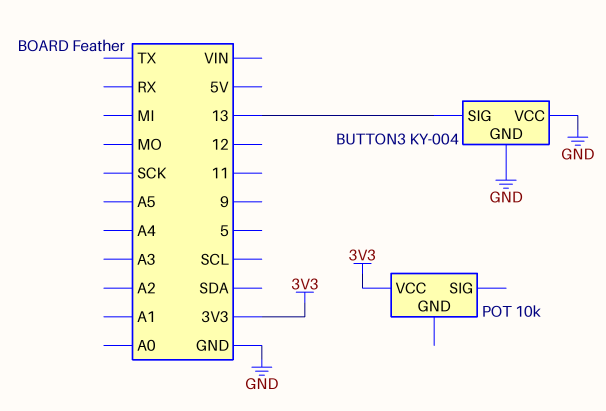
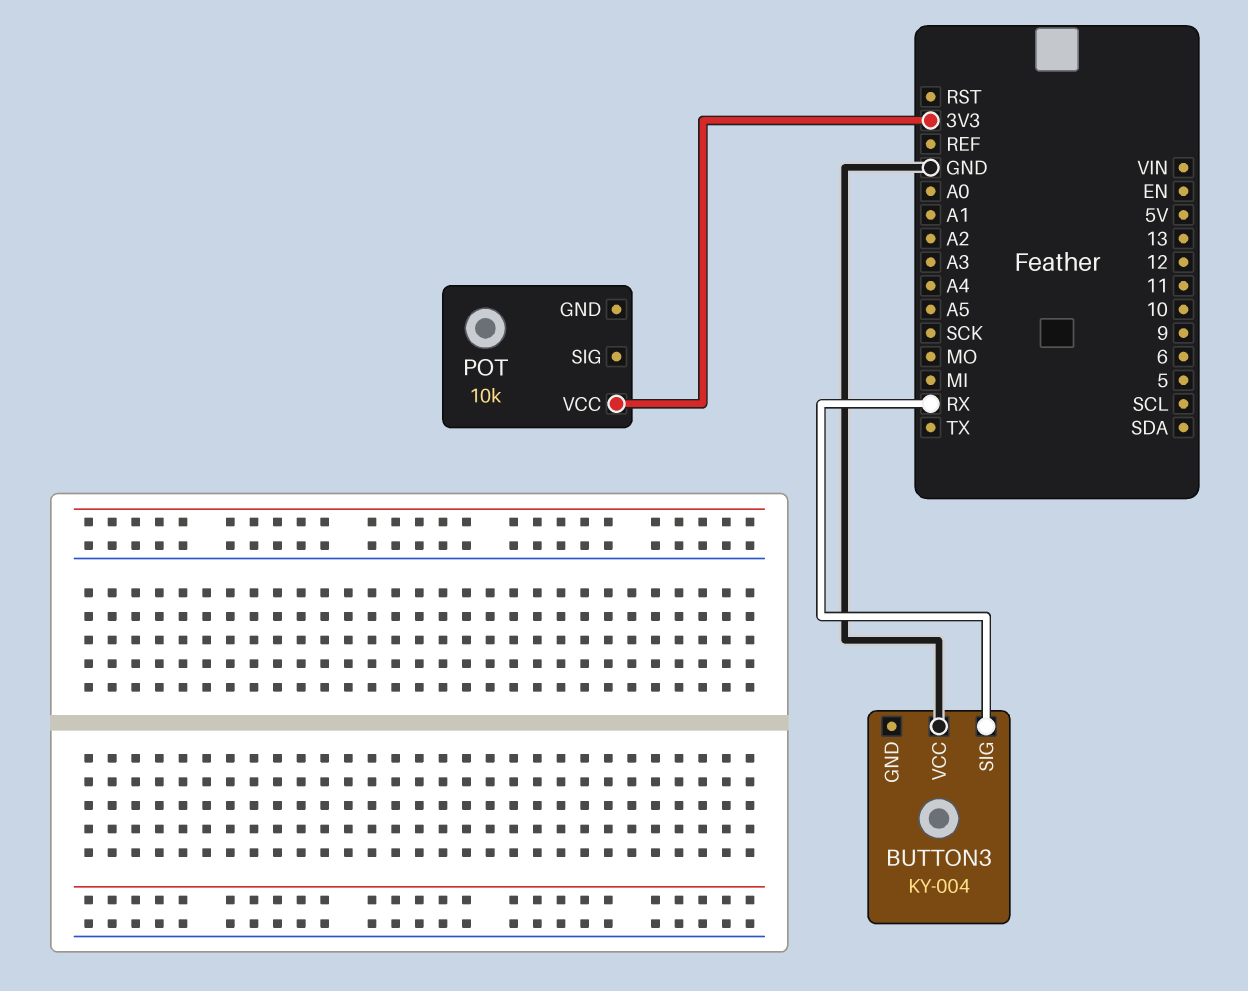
BUTTON3 pin GND: GND -> none
BUTTON3 pin SIG: 13 -> RX

